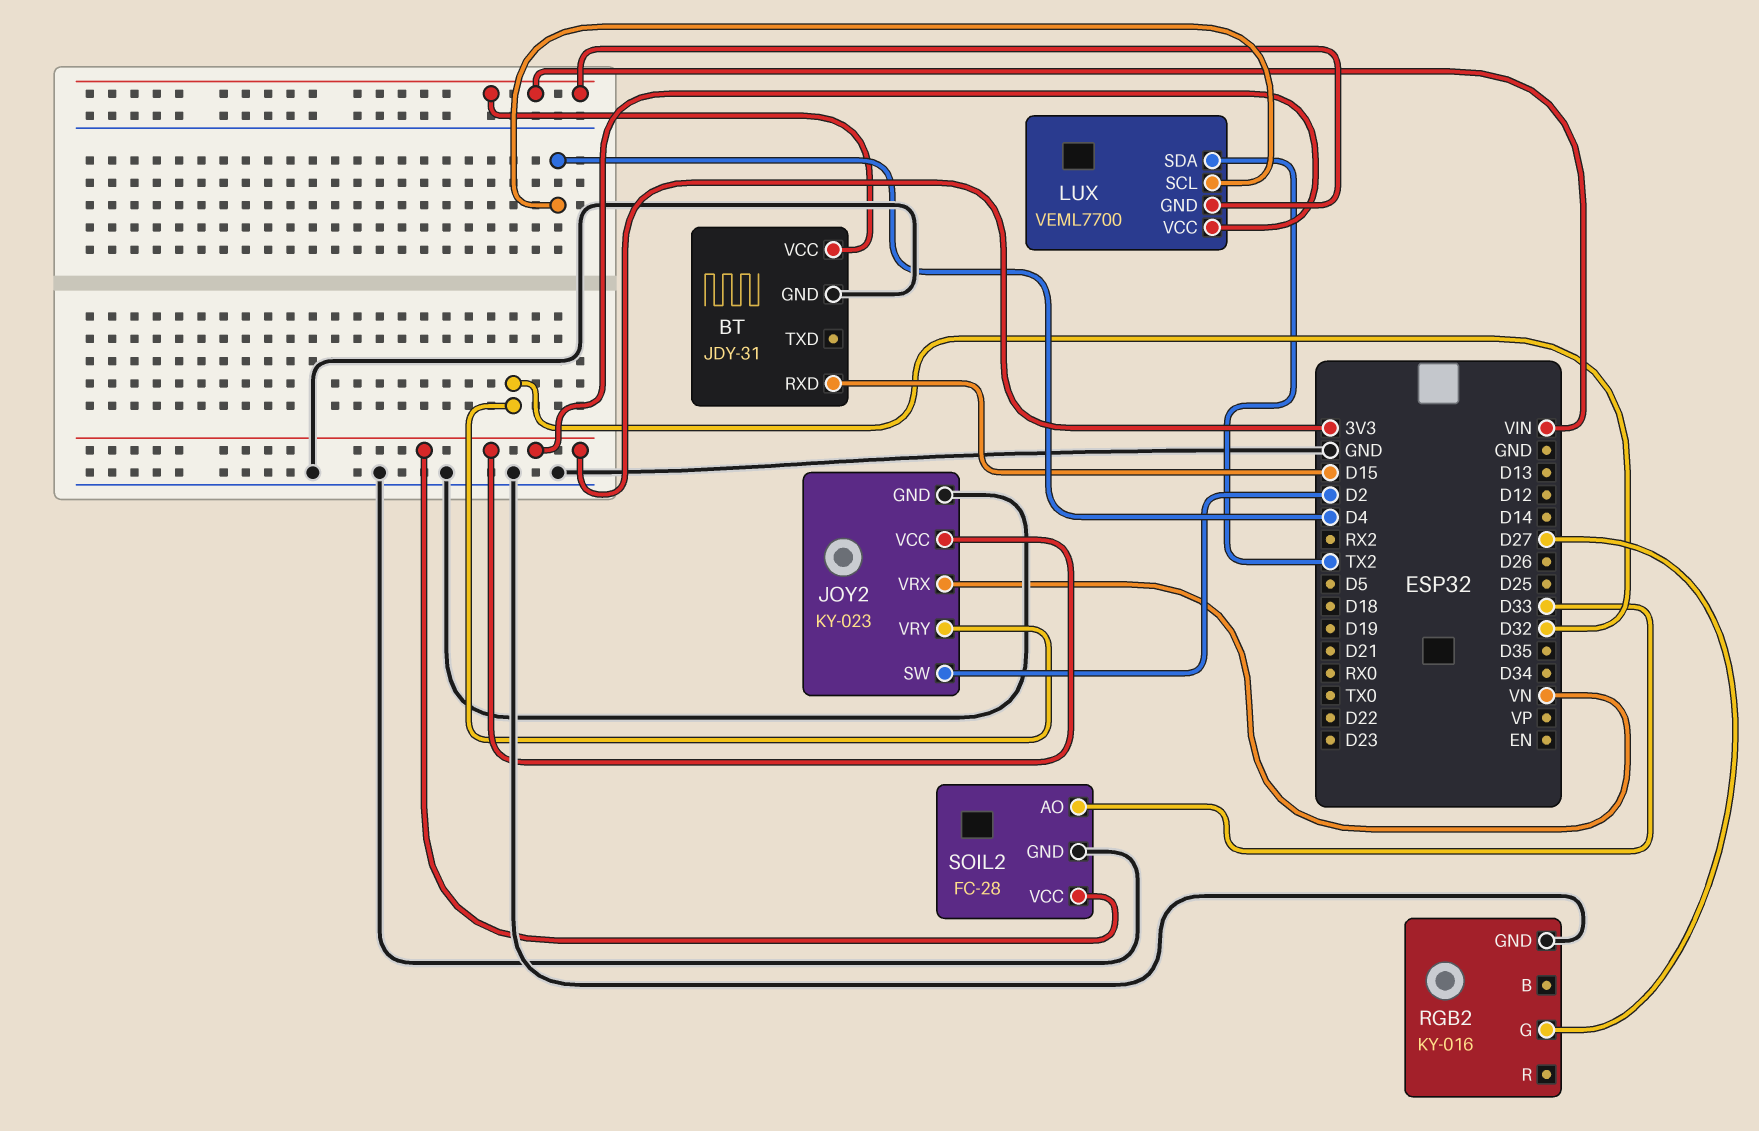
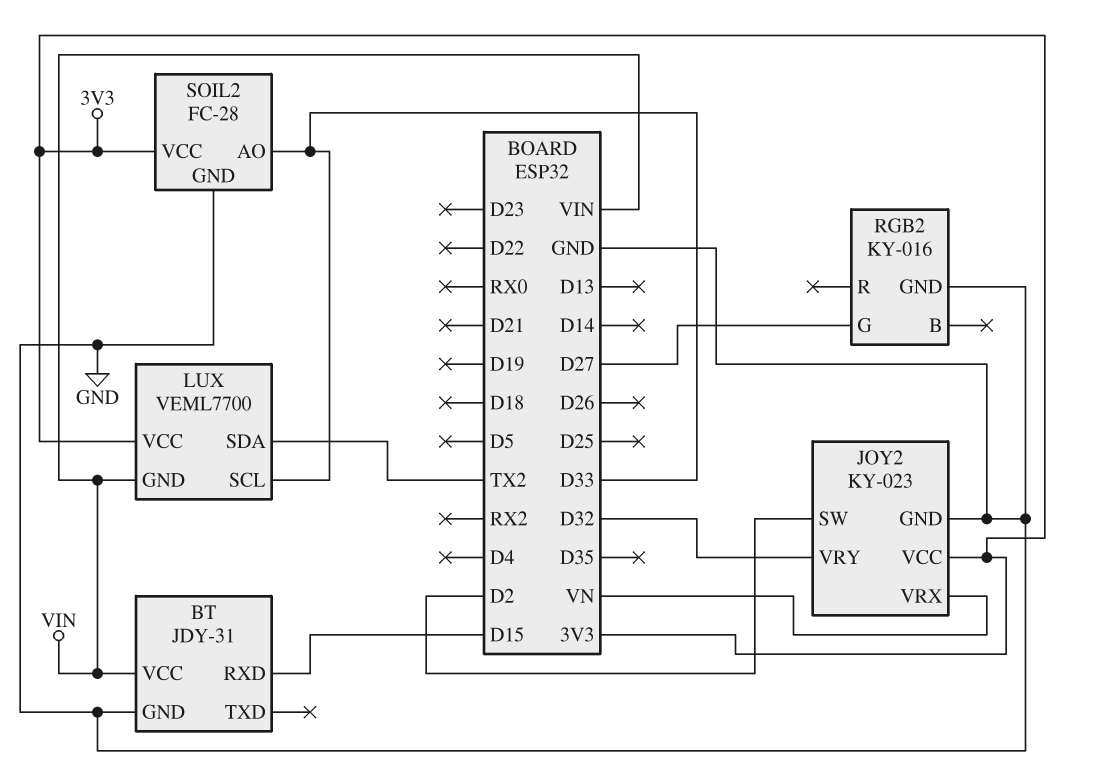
LUX pin SCL: D4 -> D33

